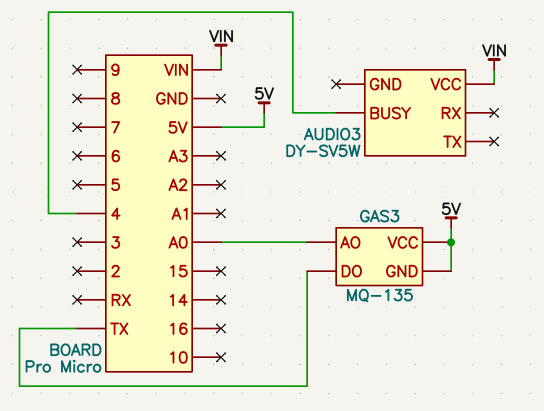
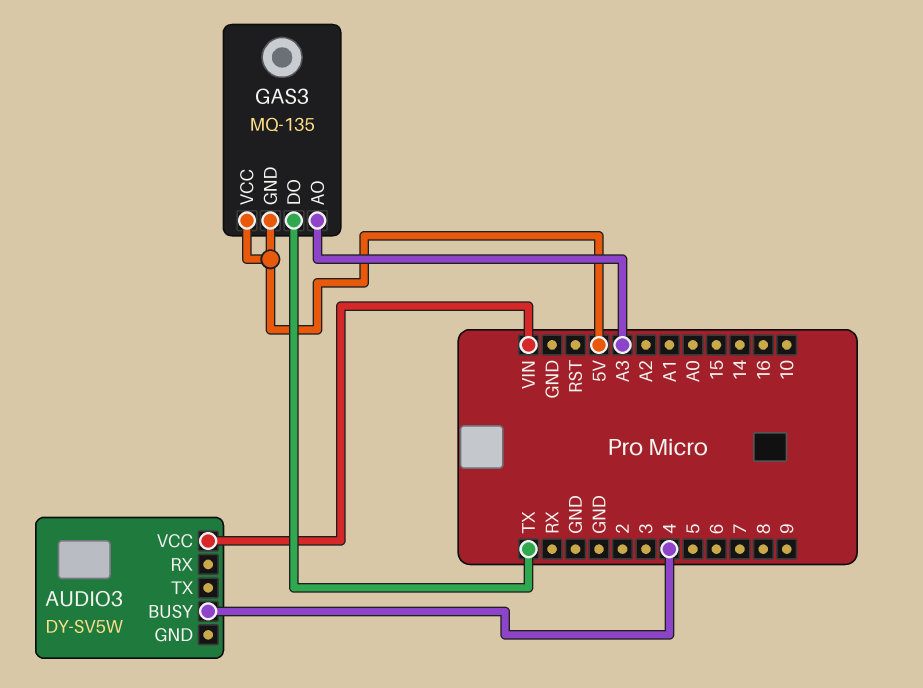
GAS3 pin AO: A0 -> A3

